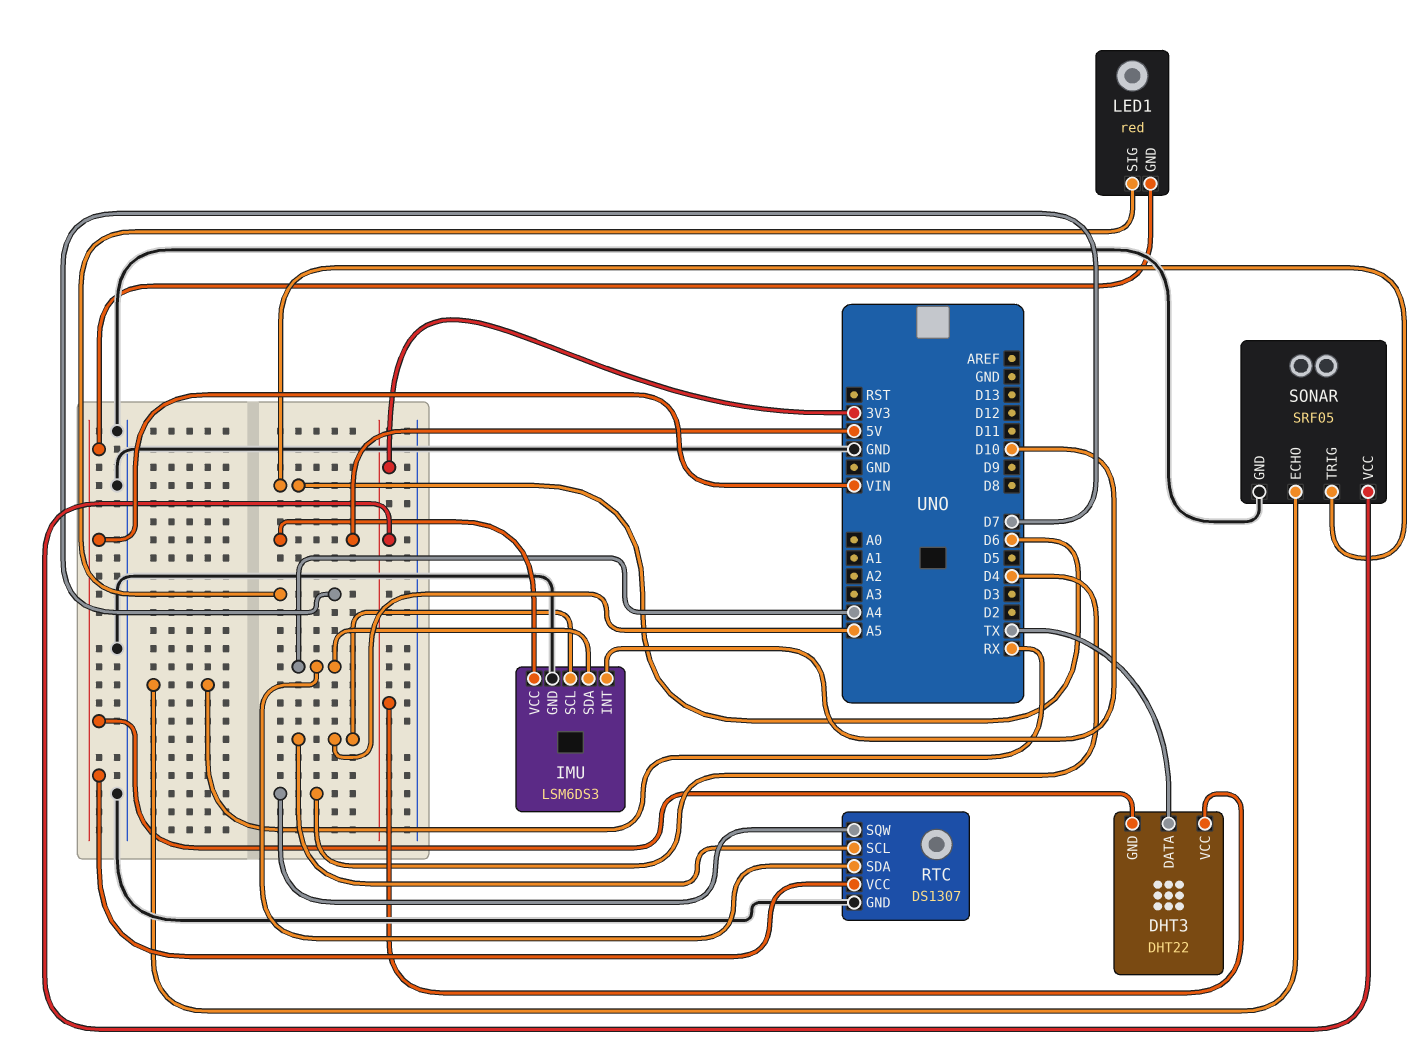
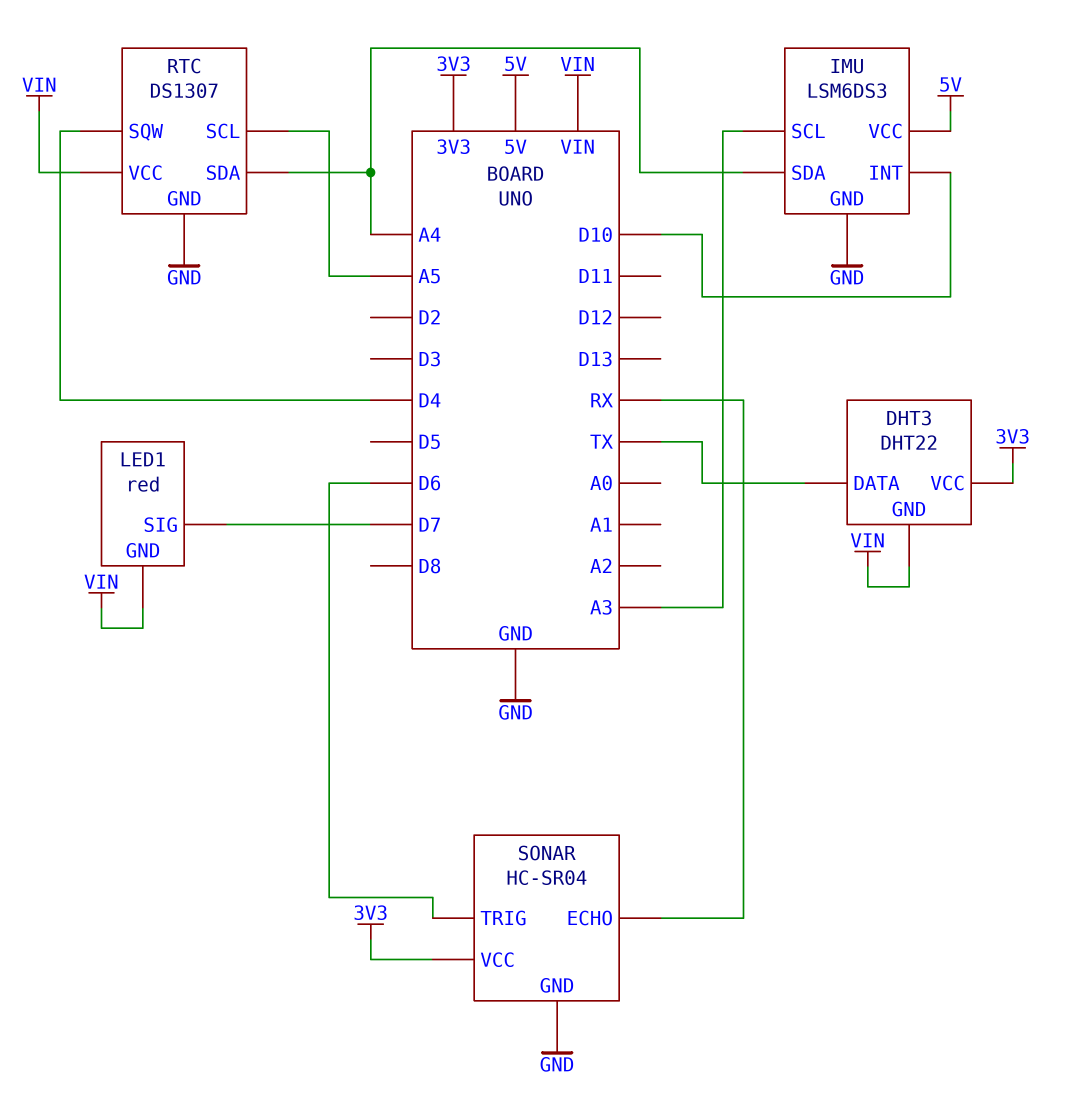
IMU pin SCL: A5 -> A3
SONAR: SRF05 -> HC-SR04

